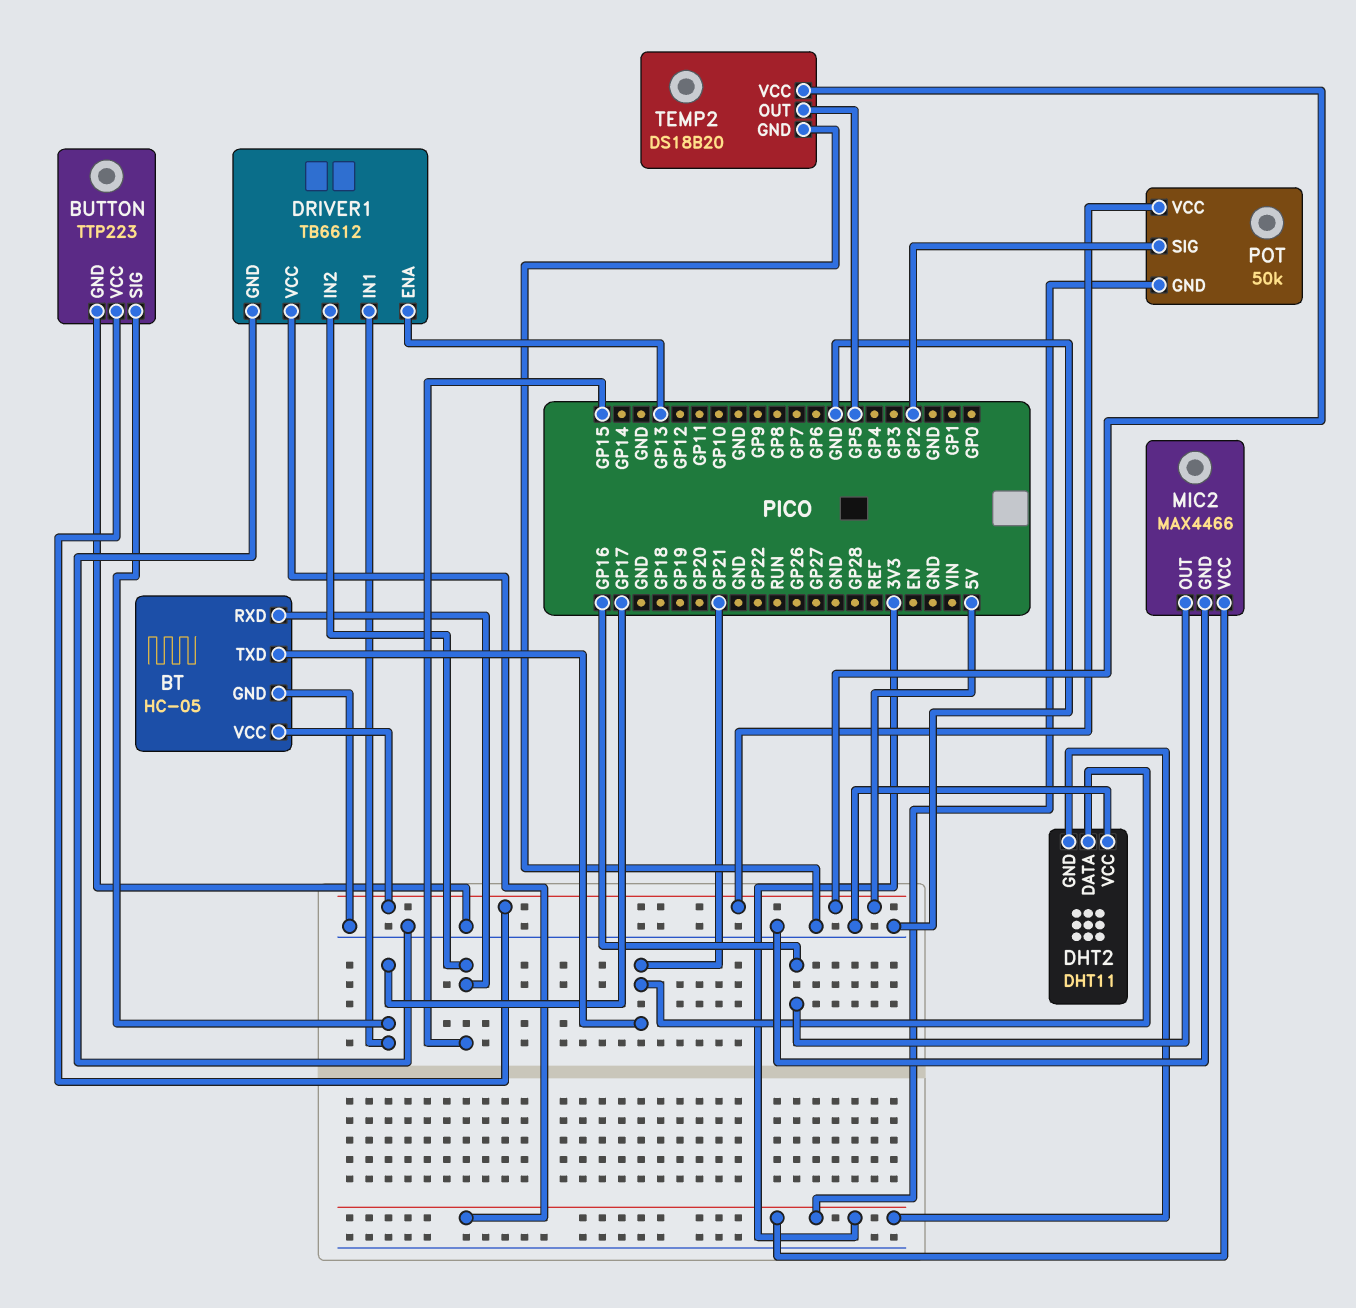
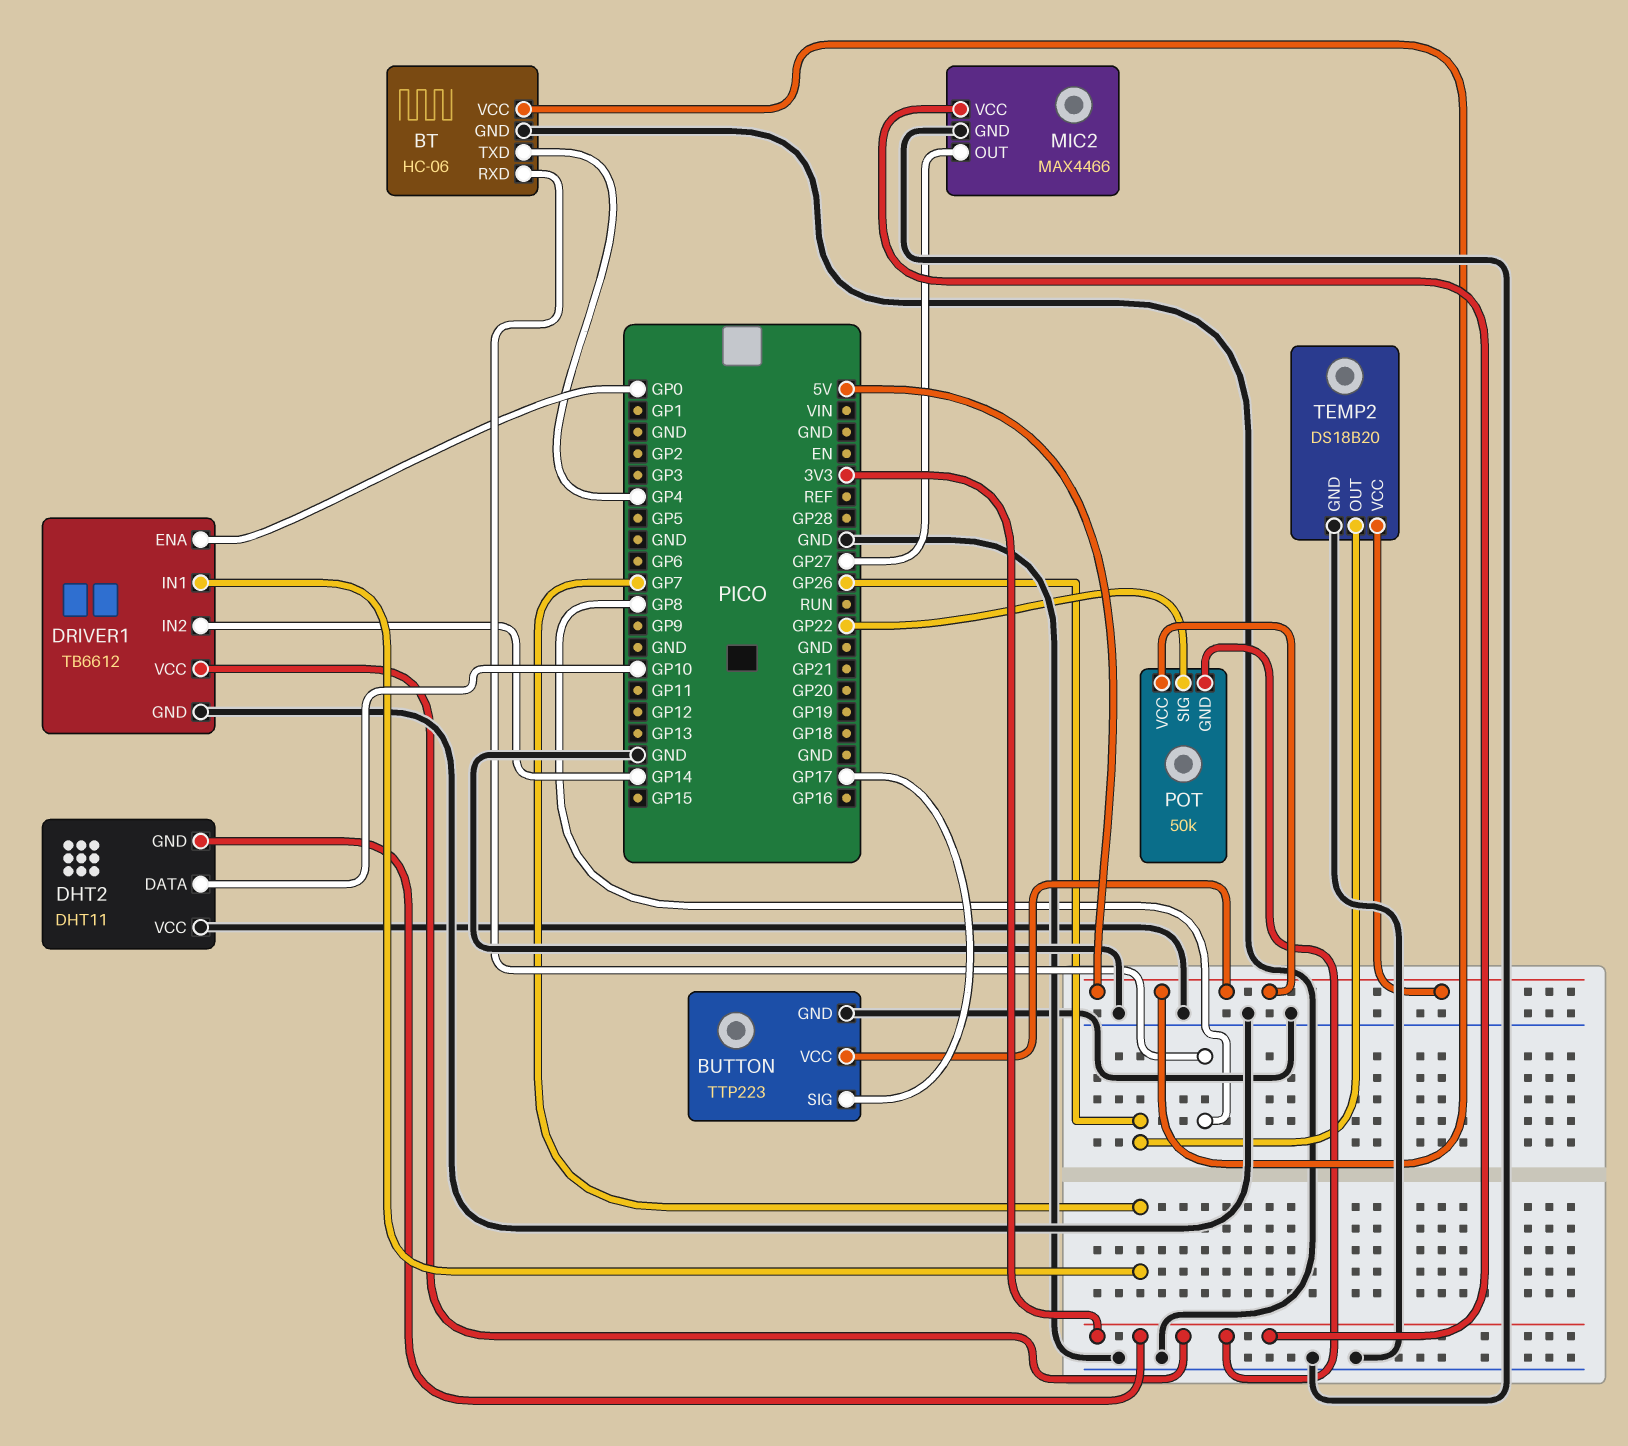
BT: HC-05 -> HC-06
BT pin RXD: GP15 -> GP8
BT pin TXD: GP21 -> GP4
DHT2 pin DATA: GP21 -> GP10
DRIVER1 pin ENA: GP13 -> GP0
DRIVER1 pin IN1: GP17 -> GP7
DRIVER1 pin IN2: GP15 -> GP14
MIC2 pin OUT: GP16 -> GP27
POT pin SIG: GP2 -> GP22
TEMP2 pin OUT: GP5 -> GP26

